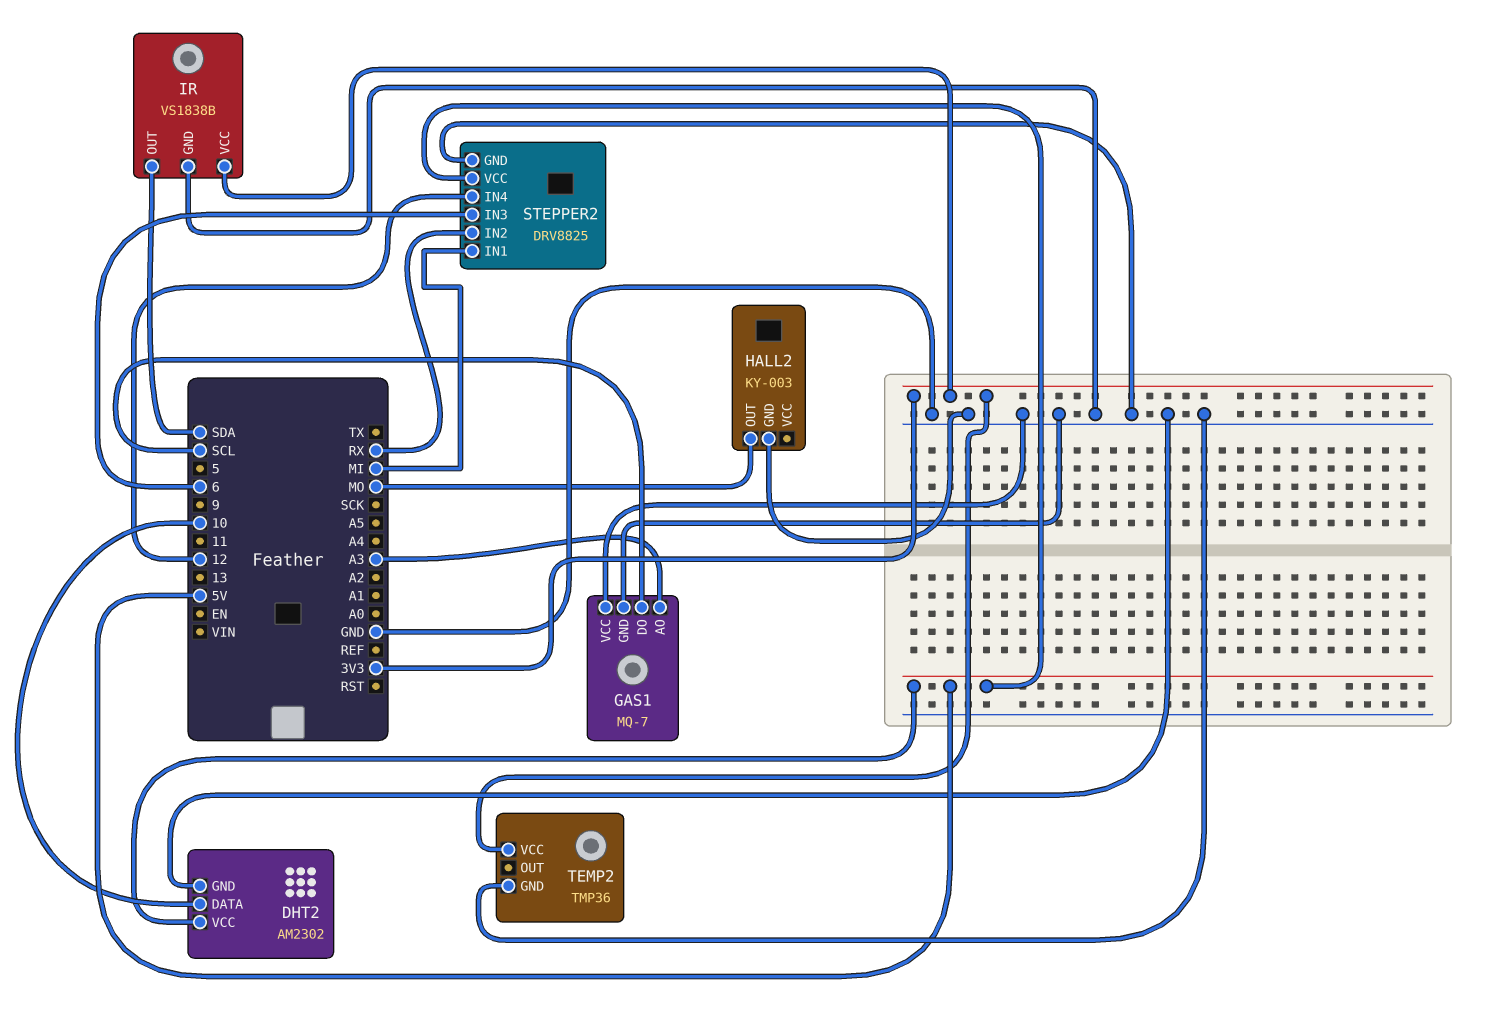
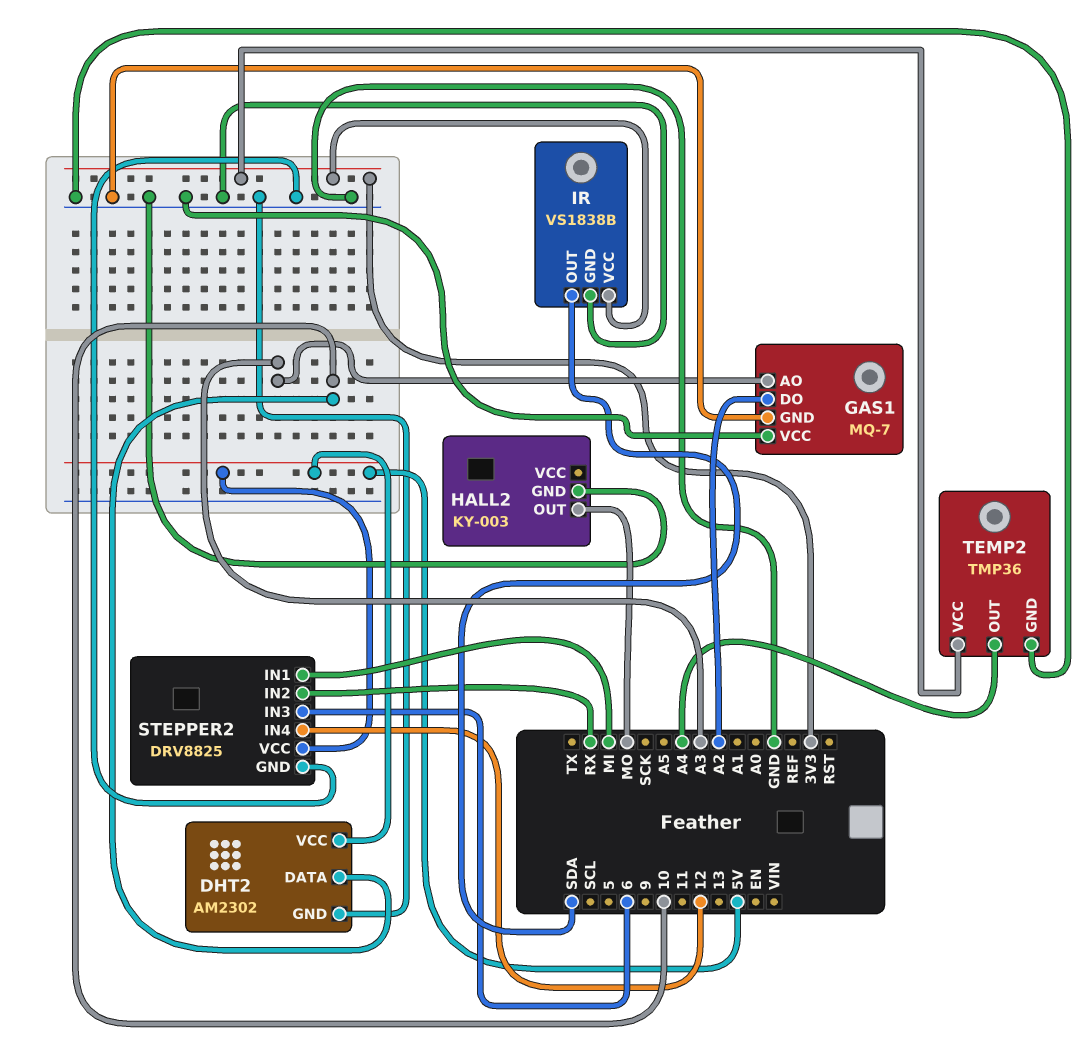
GAS1 pin DO: SCL -> A2
TEMP2 pin OUT: none -> A4

